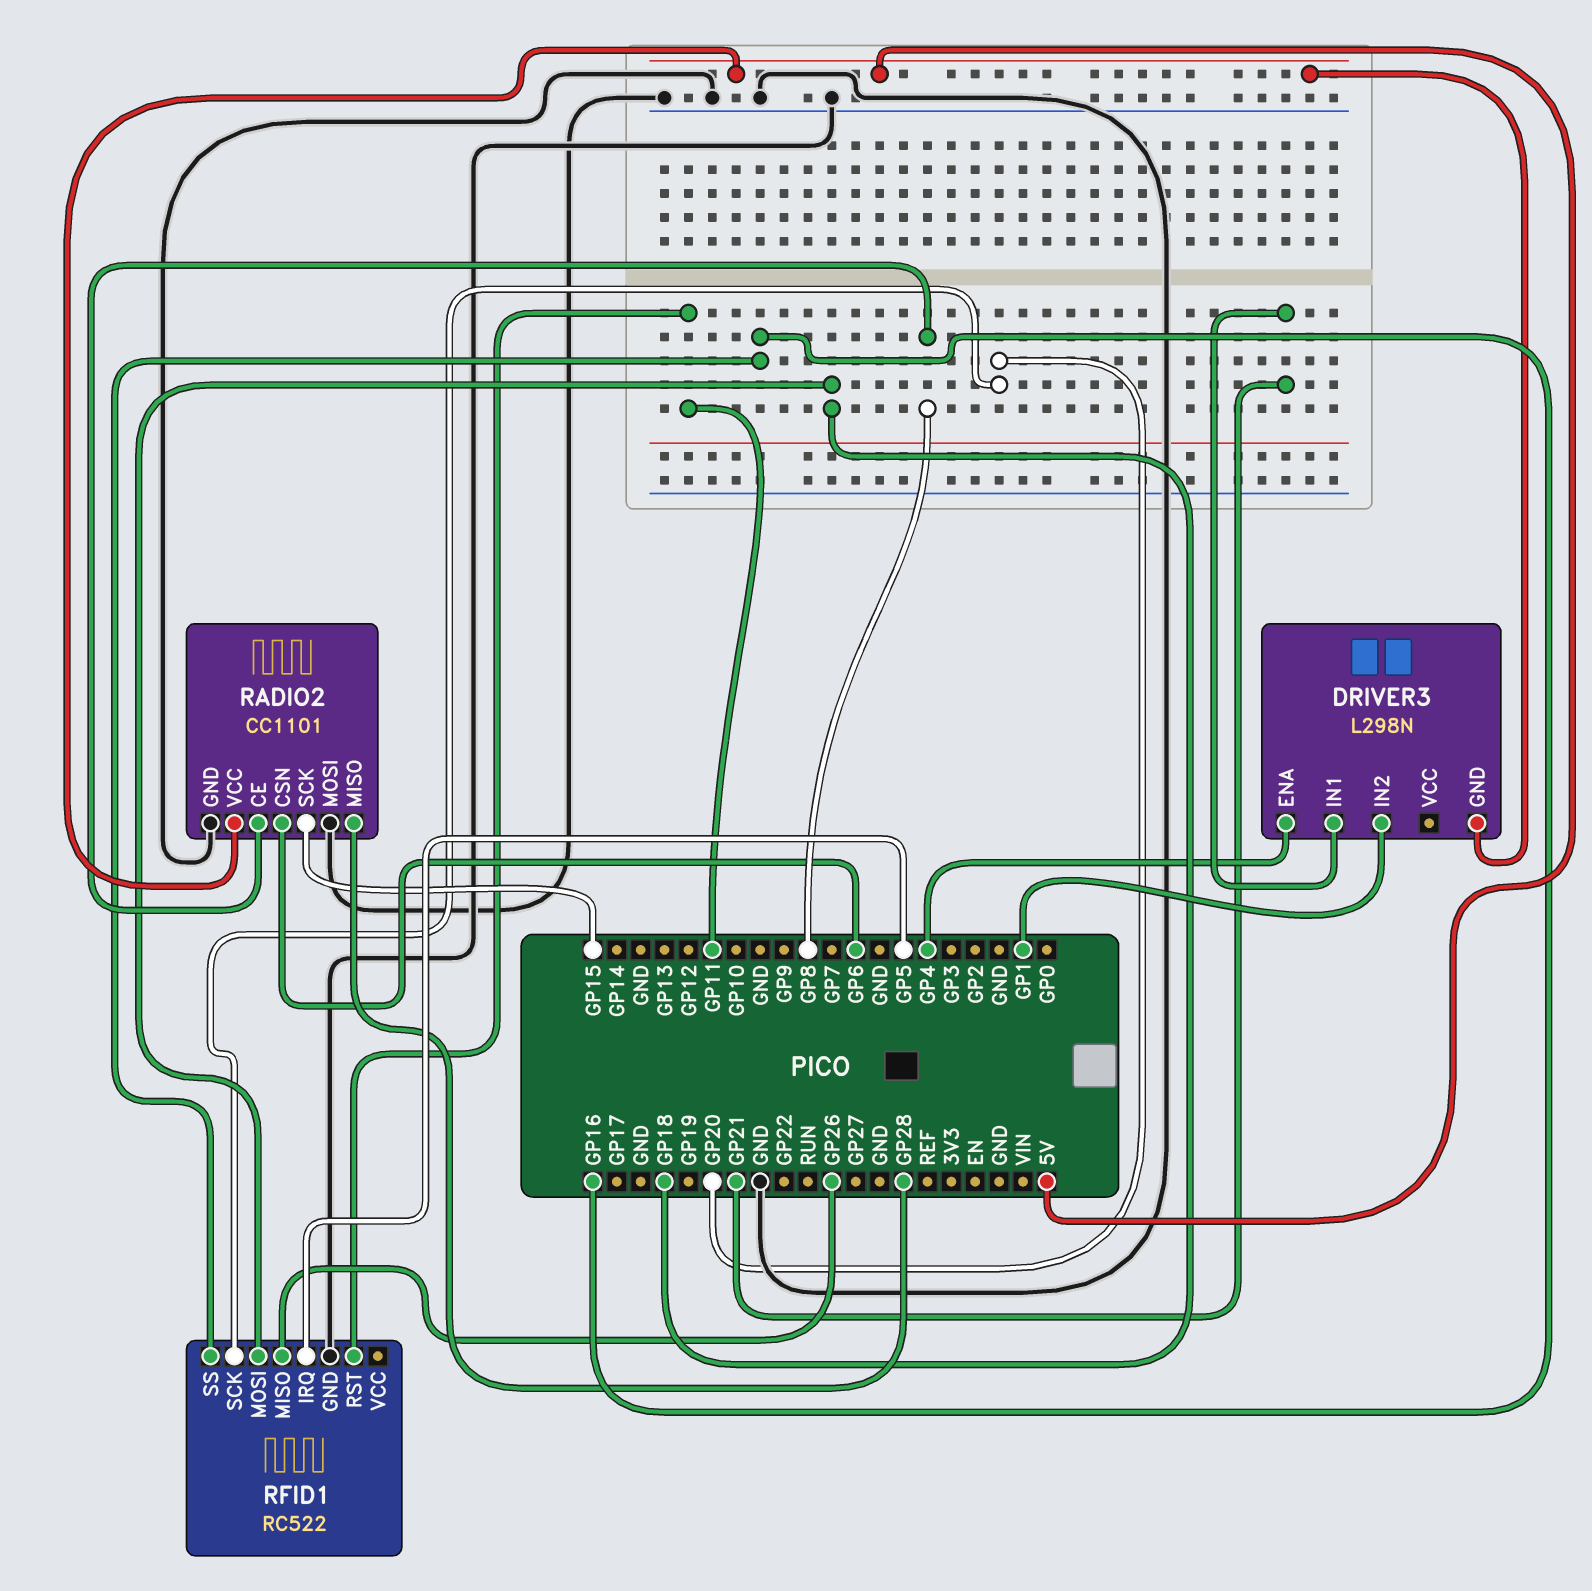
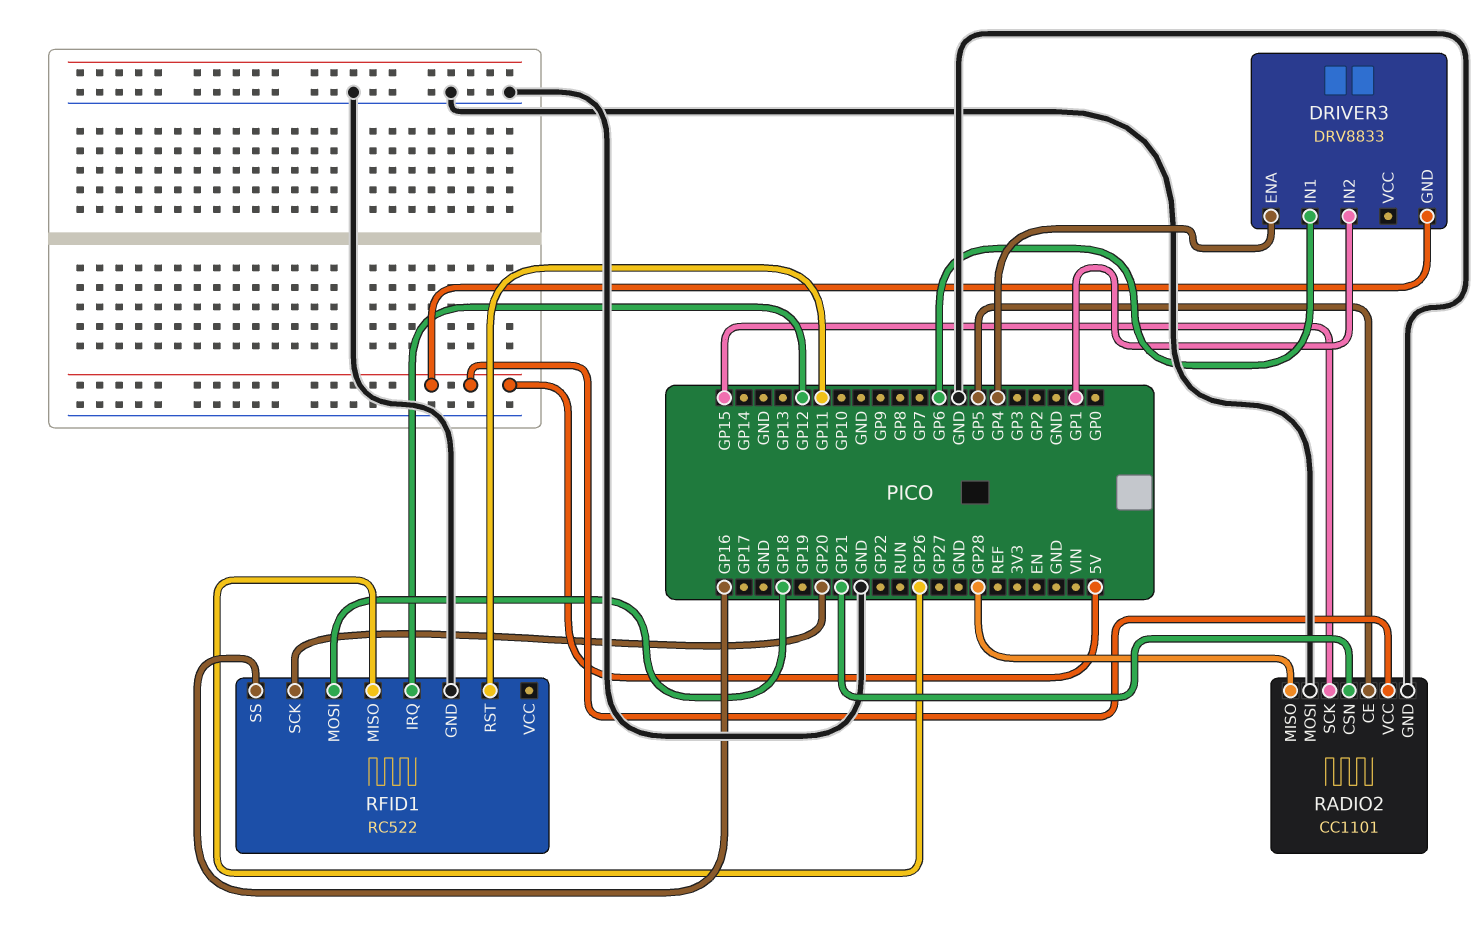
DRIVER3: L298N -> DRV8833
DRIVER3 pin IN1: GP21 -> GP6
RADIO2 pin CE: GP8 -> GP5
RADIO2 pin CSN: GP6 -> GP21
RFID1 pin IRQ: GP5 -> GP12

